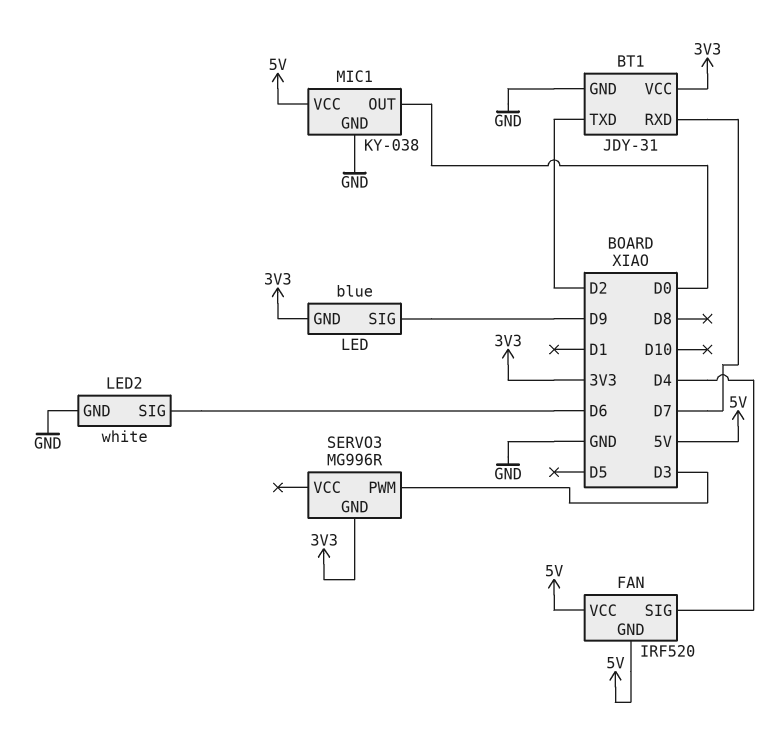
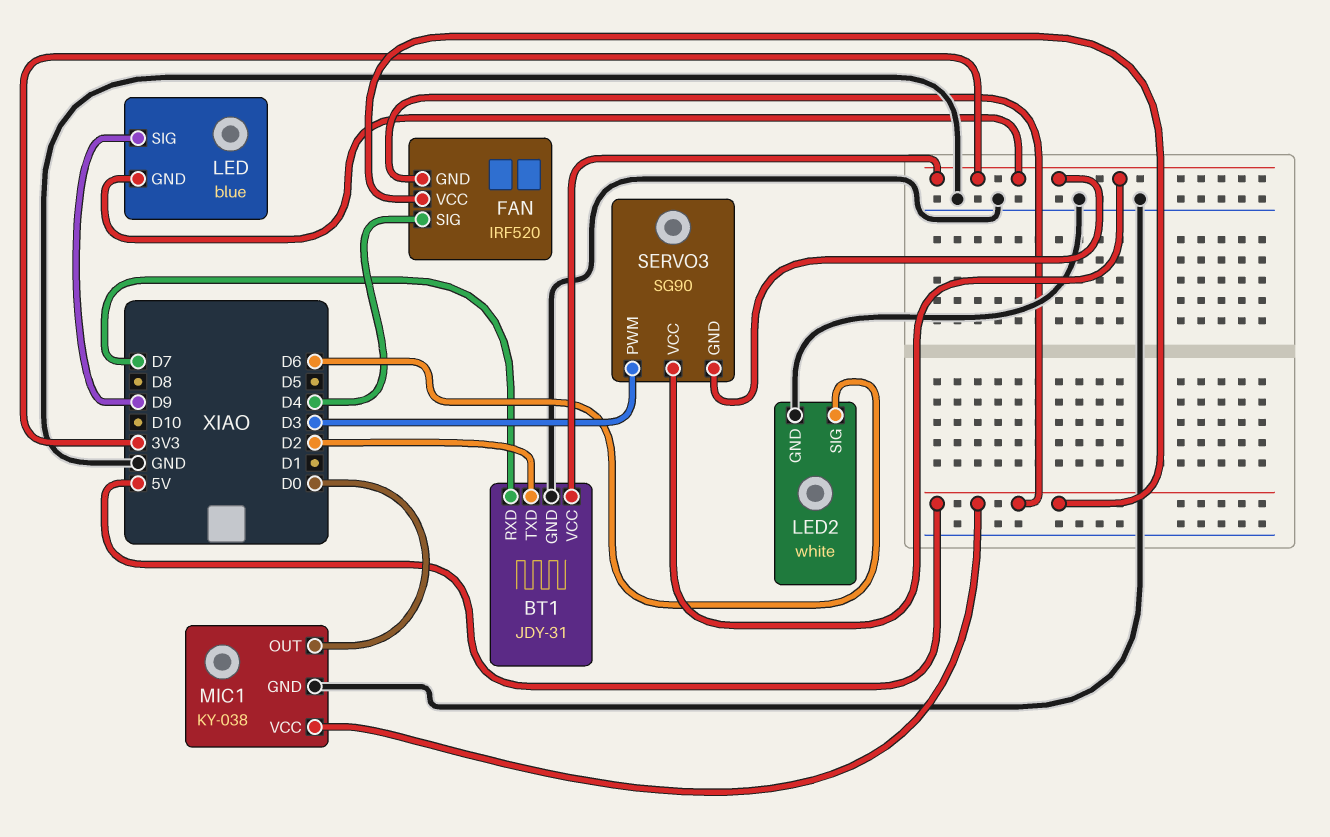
SERVO3: MG996R -> SG90
SERVO3 pin VCC: none -> 3V3

